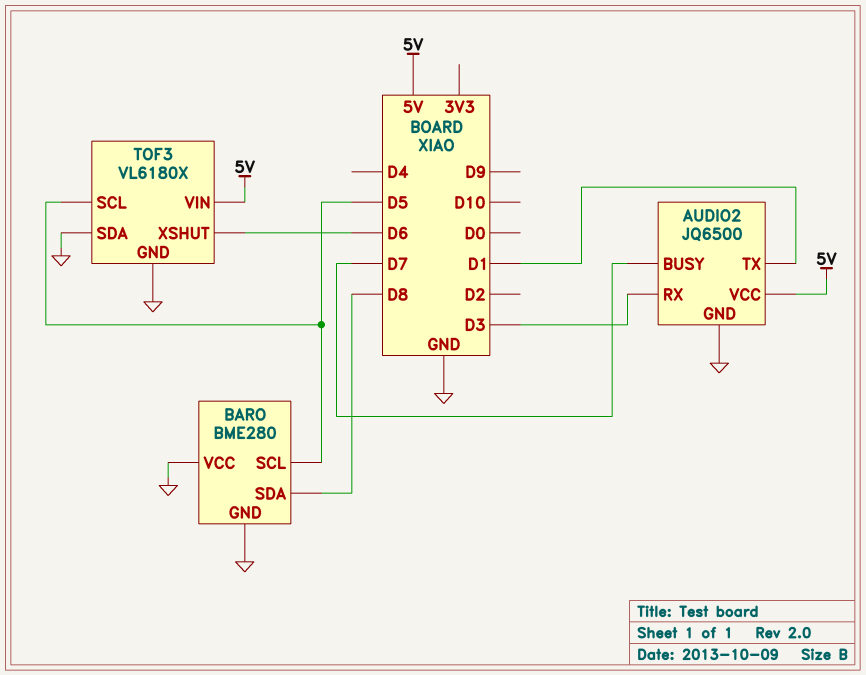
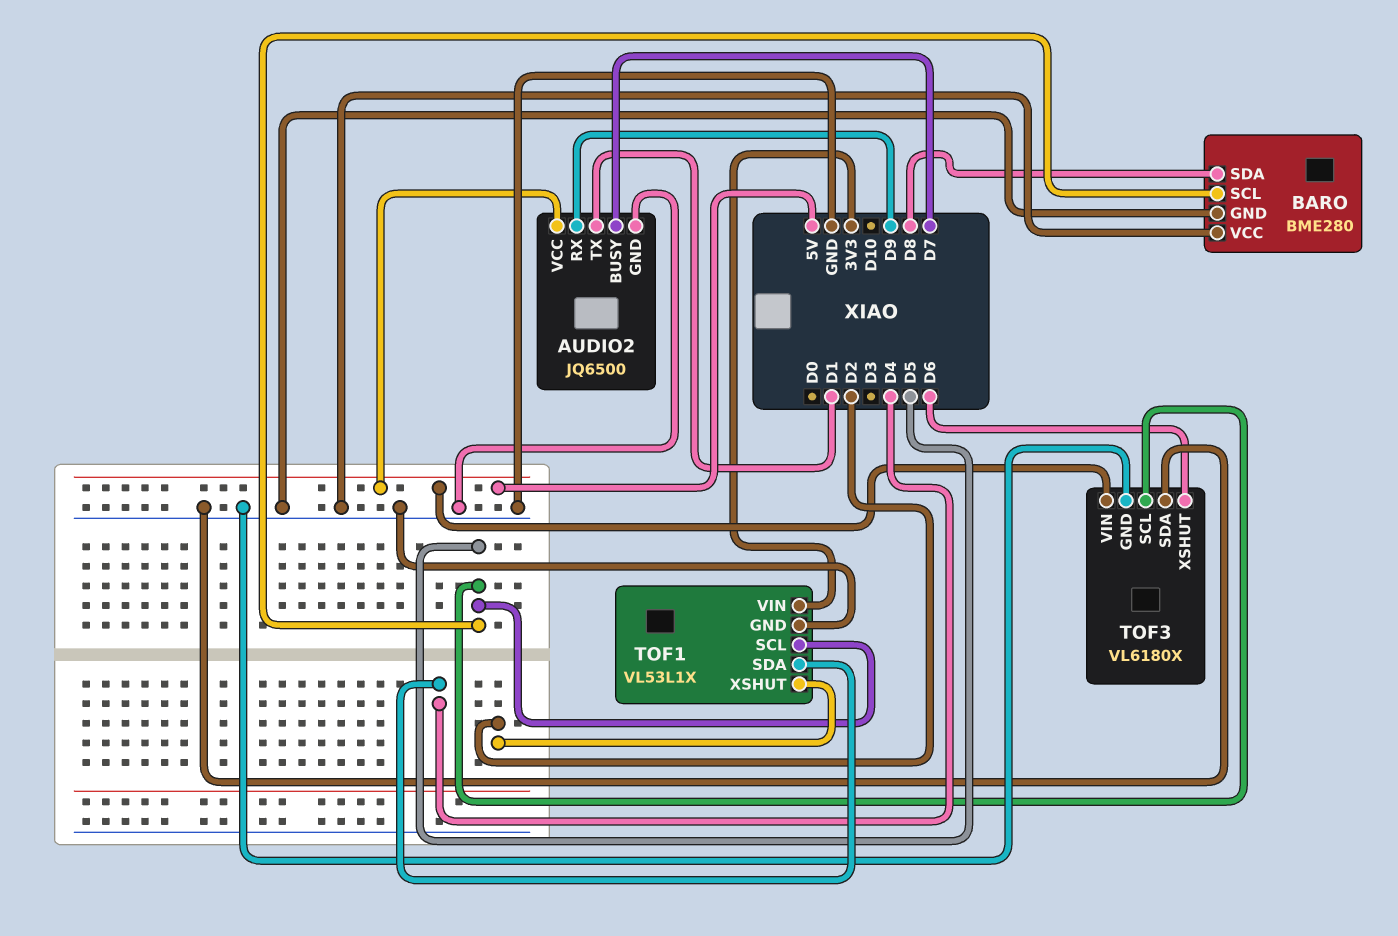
AUDIO2 pin RX: D3 -> D9
TOF1: none -> VL53L1X
TOF1 pin GND: none -> GND
TOF1 pin SCL: none -> D5
TOF1 pin SDA: none -> D4
TOF1 pin VIN: none -> 3V3
TOF1 pin XSHUT: none -> D2

